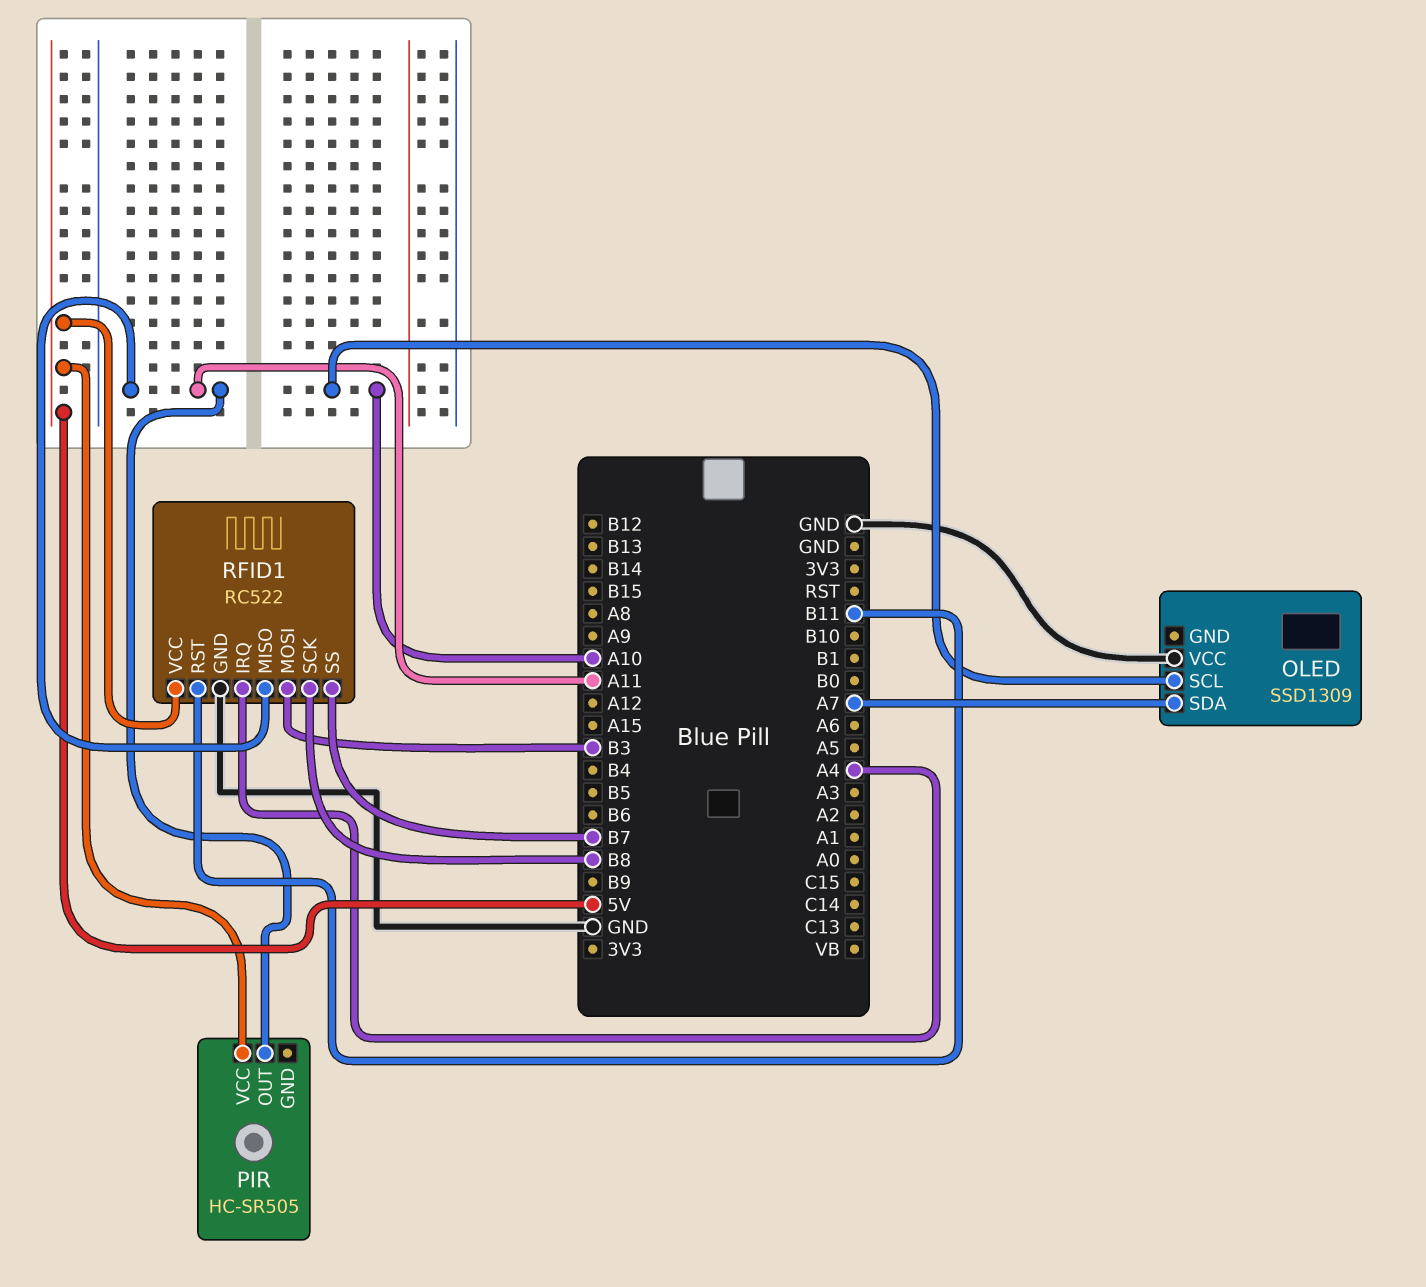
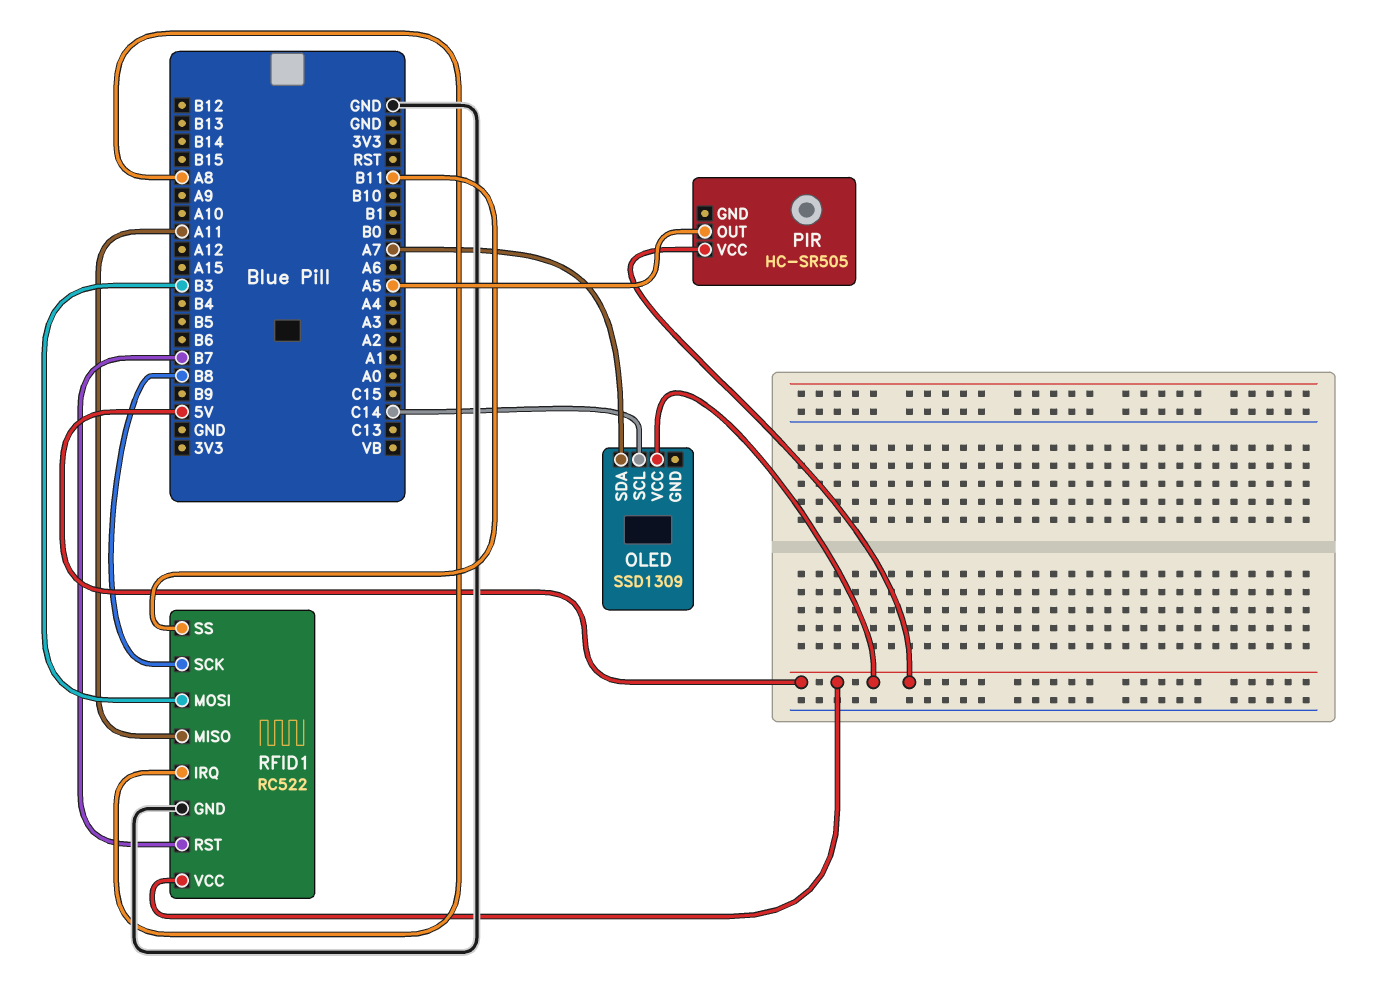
OLED pin SCL: A10 -> C14
OLED pin VCC: GND -> 5V
PIR pin OUT: A11 -> A5
RFID1 pin IRQ: A4 -> A8
RFID1 pin RST: B11 -> B7
RFID1 pin SS: B7 -> B11

